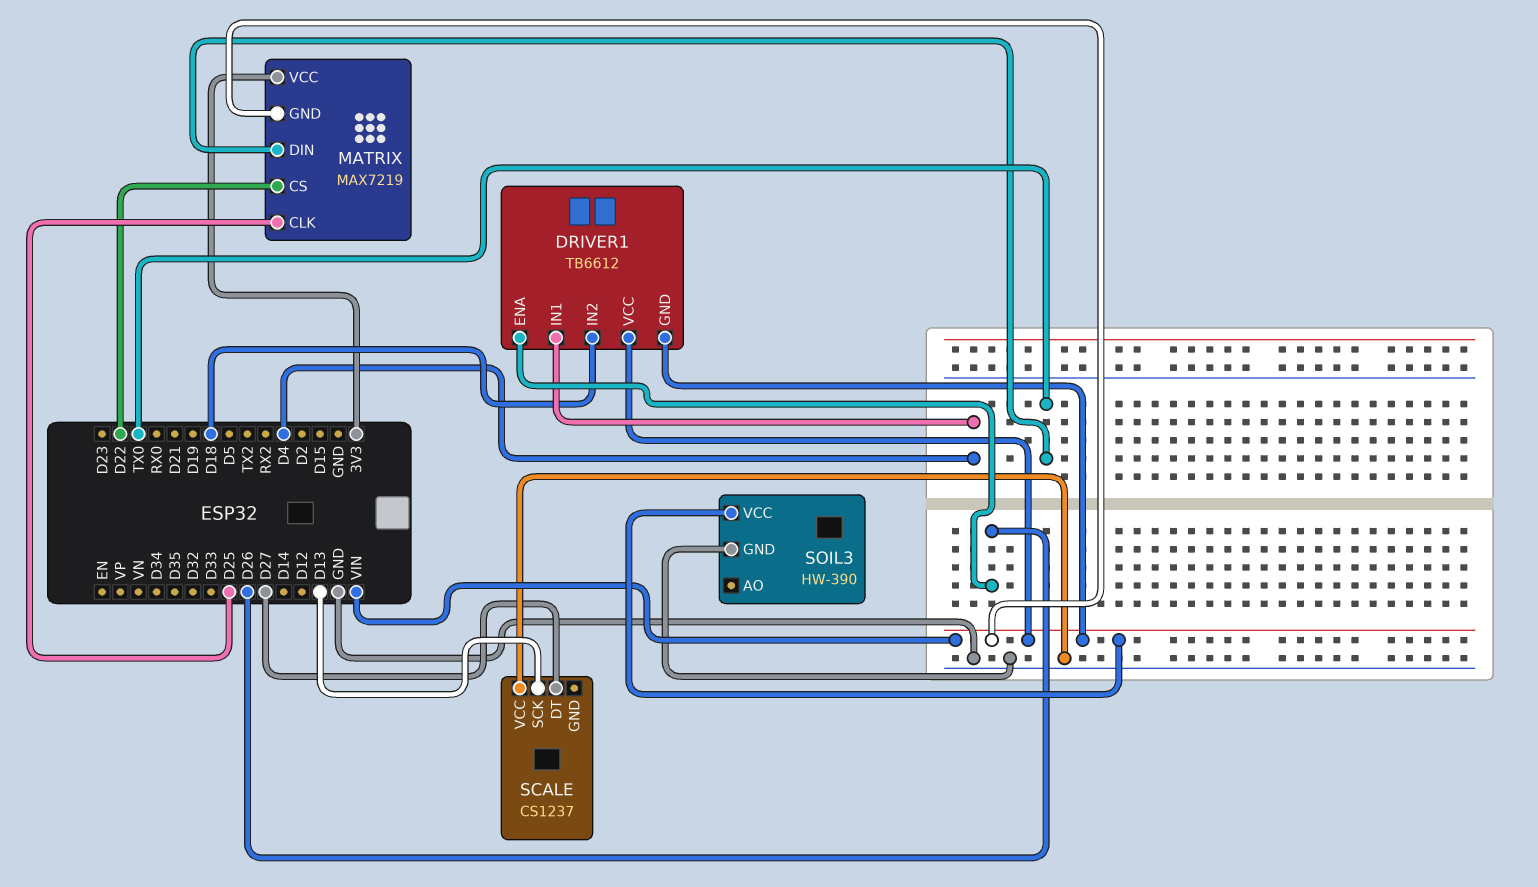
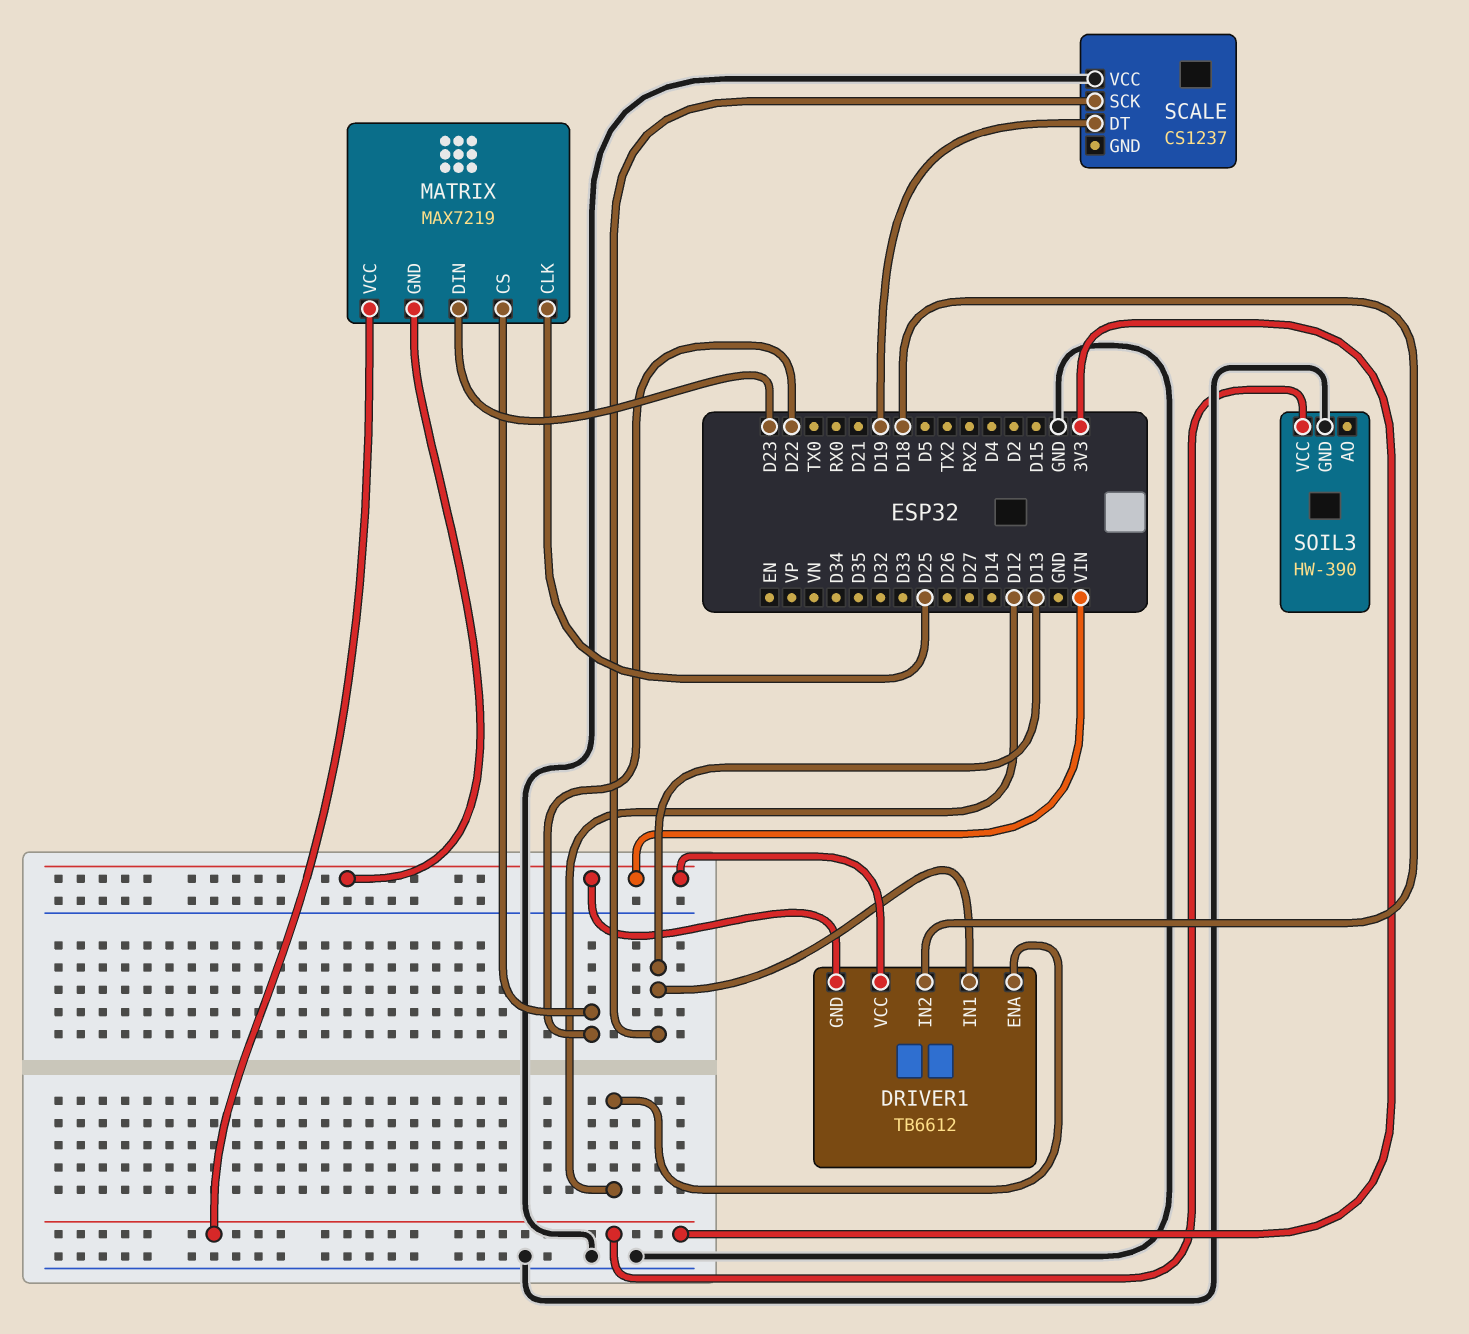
DRIVER1 pin ENA: D26 -> D12
DRIVER1 pin IN1: D4 -> D13
MATRIX pin DIN: TX0 -> D23
SCALE pin DT: D27 -> D19
SOIL3 pin VCC: VIN -> 3V3

